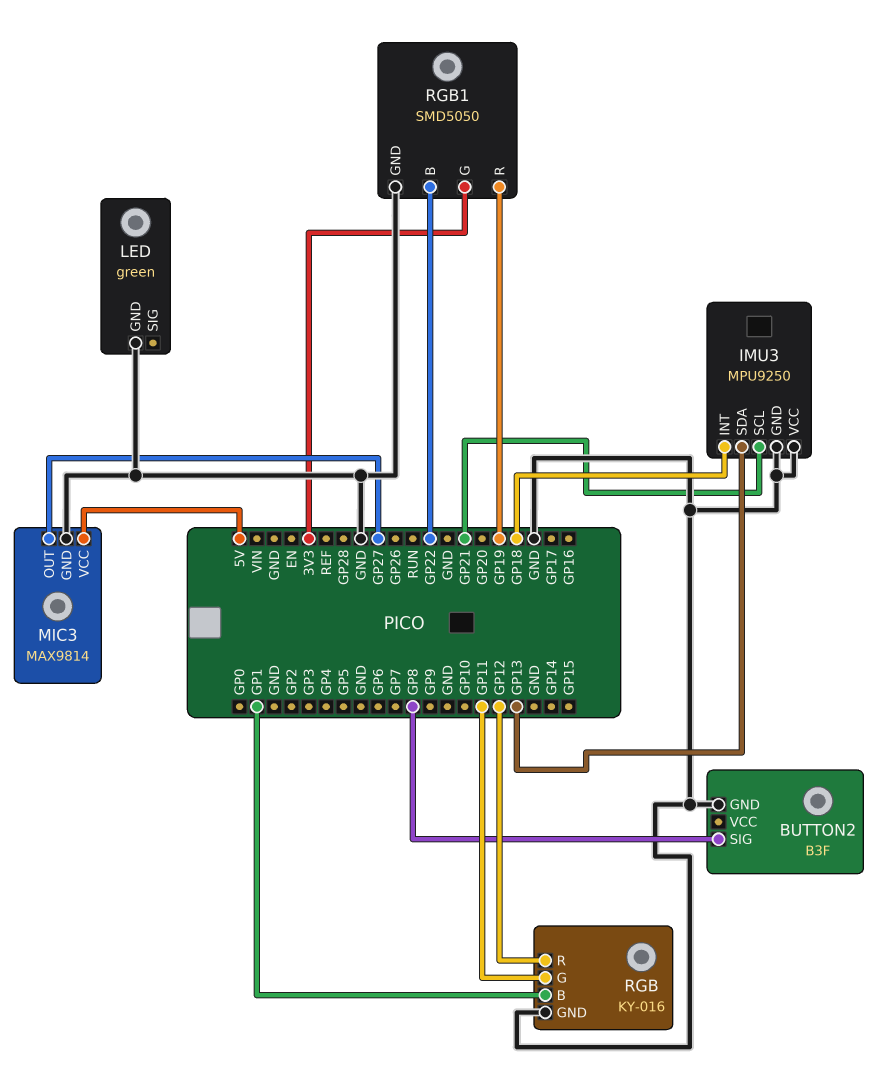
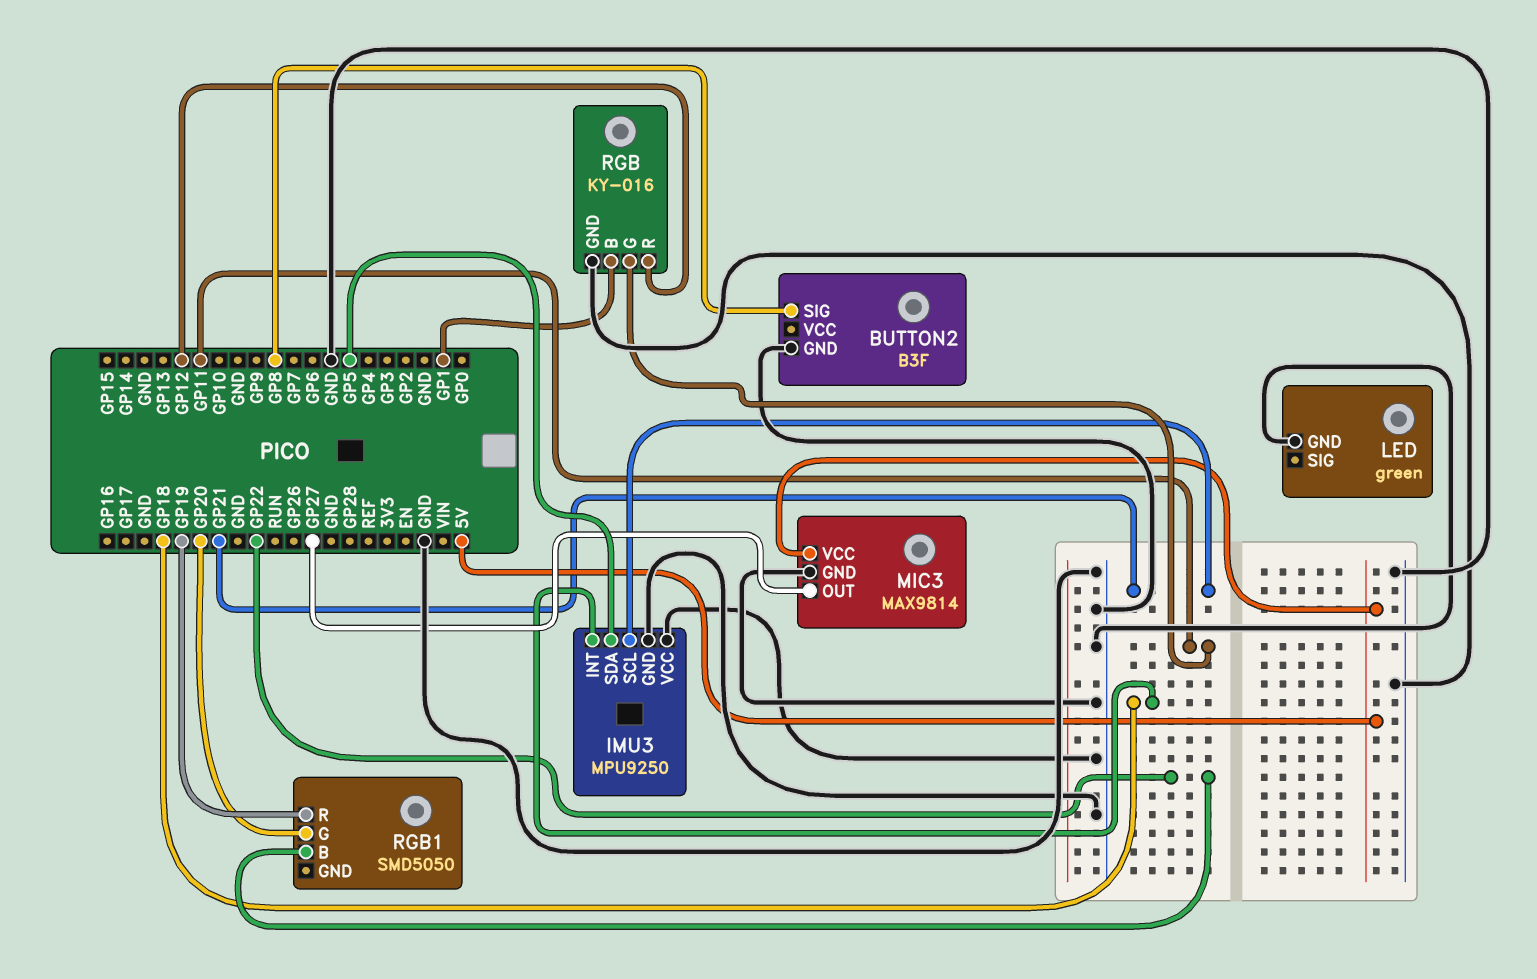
IMU3 pin SDA: GP13 -> GP5
RGB1 pin G: 3V3 -> GP20
RGB1 pin GND: GND -> none

